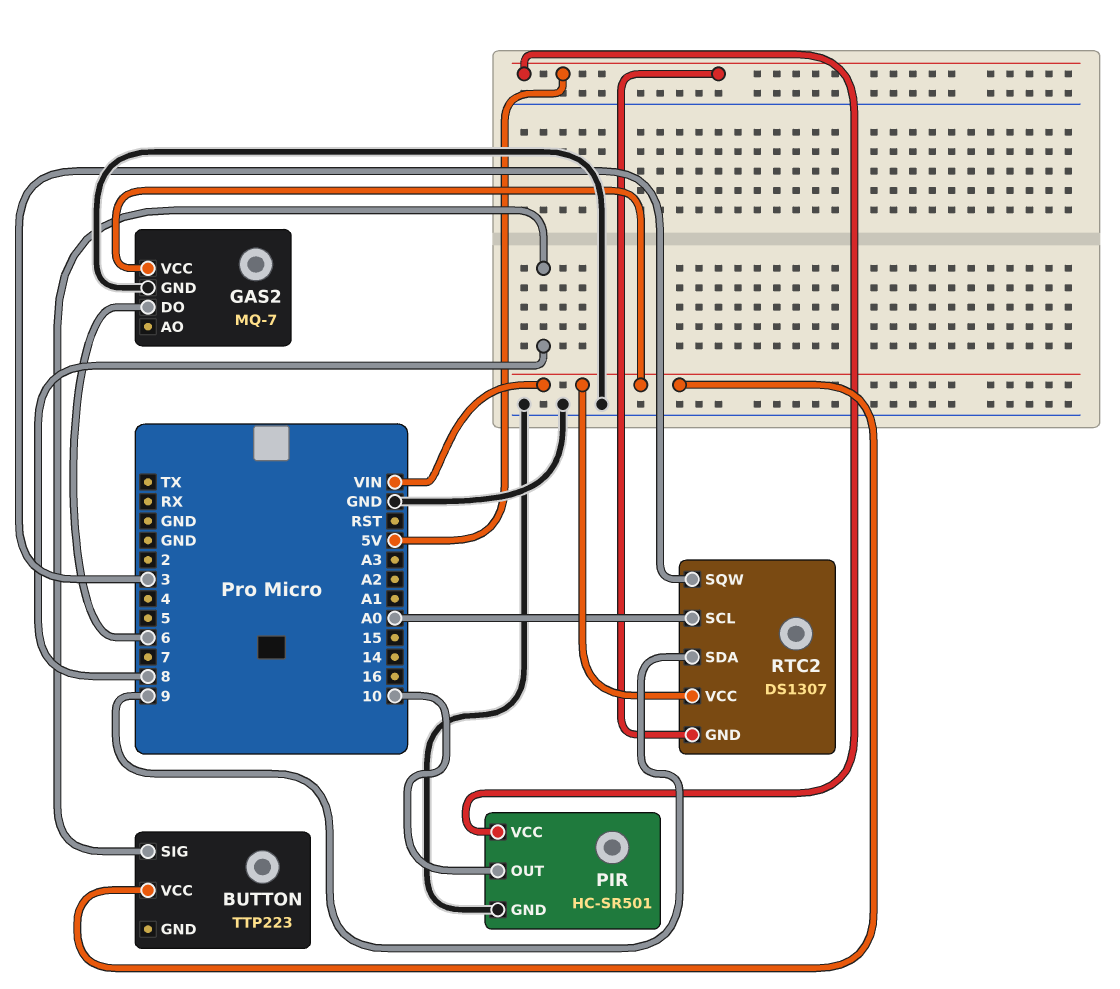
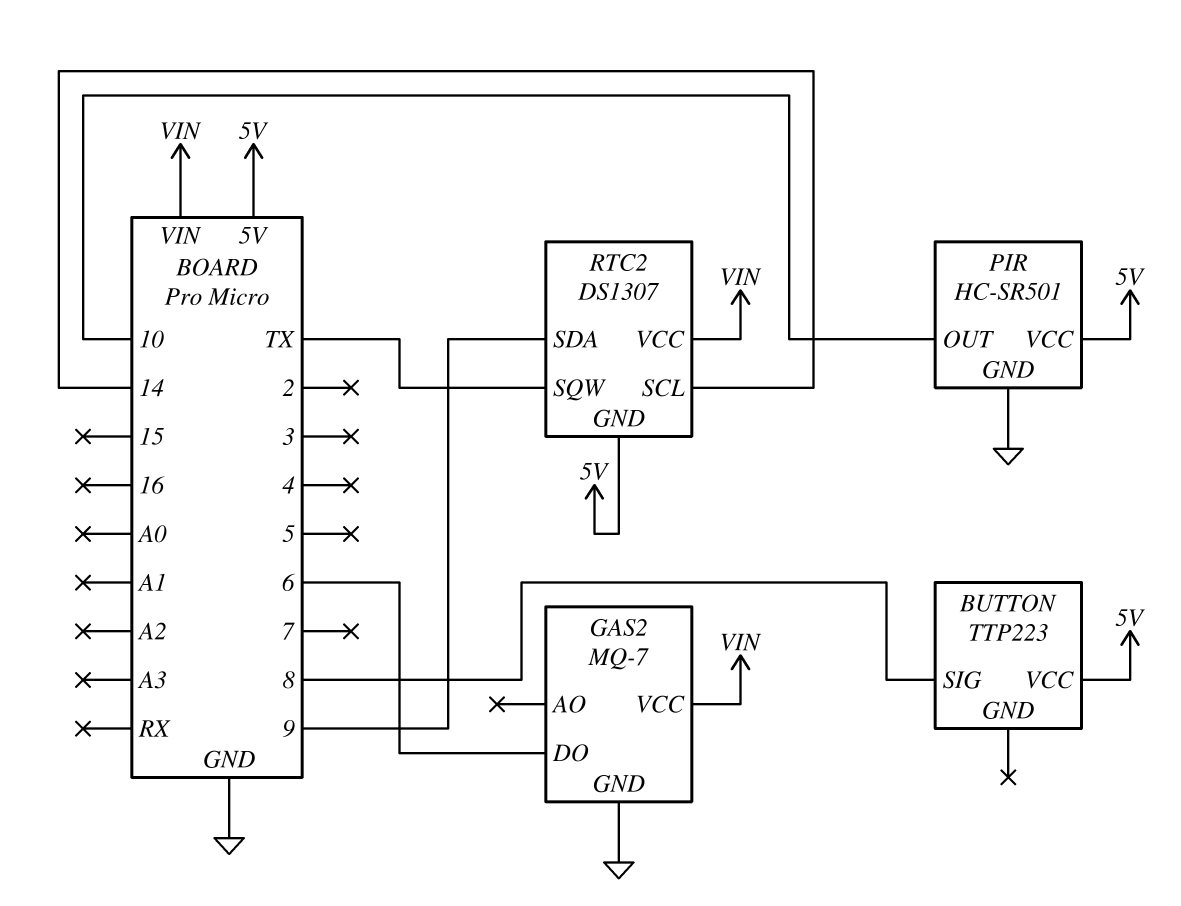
BUTTON pin VCC: VIN -> 5V
RTC2 pin SCL: A0 -> 14
RTC2 pin SQW: 3 -> TX

